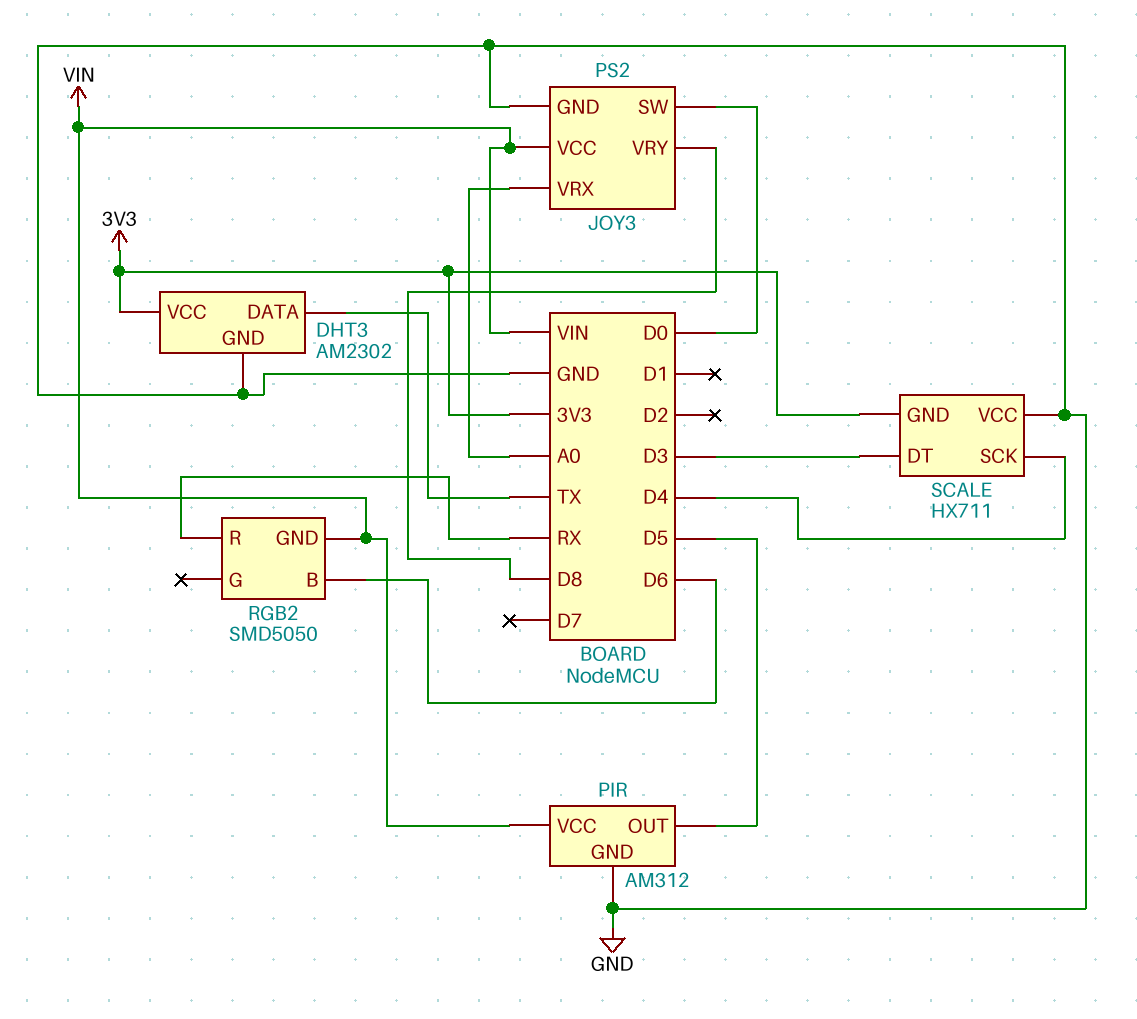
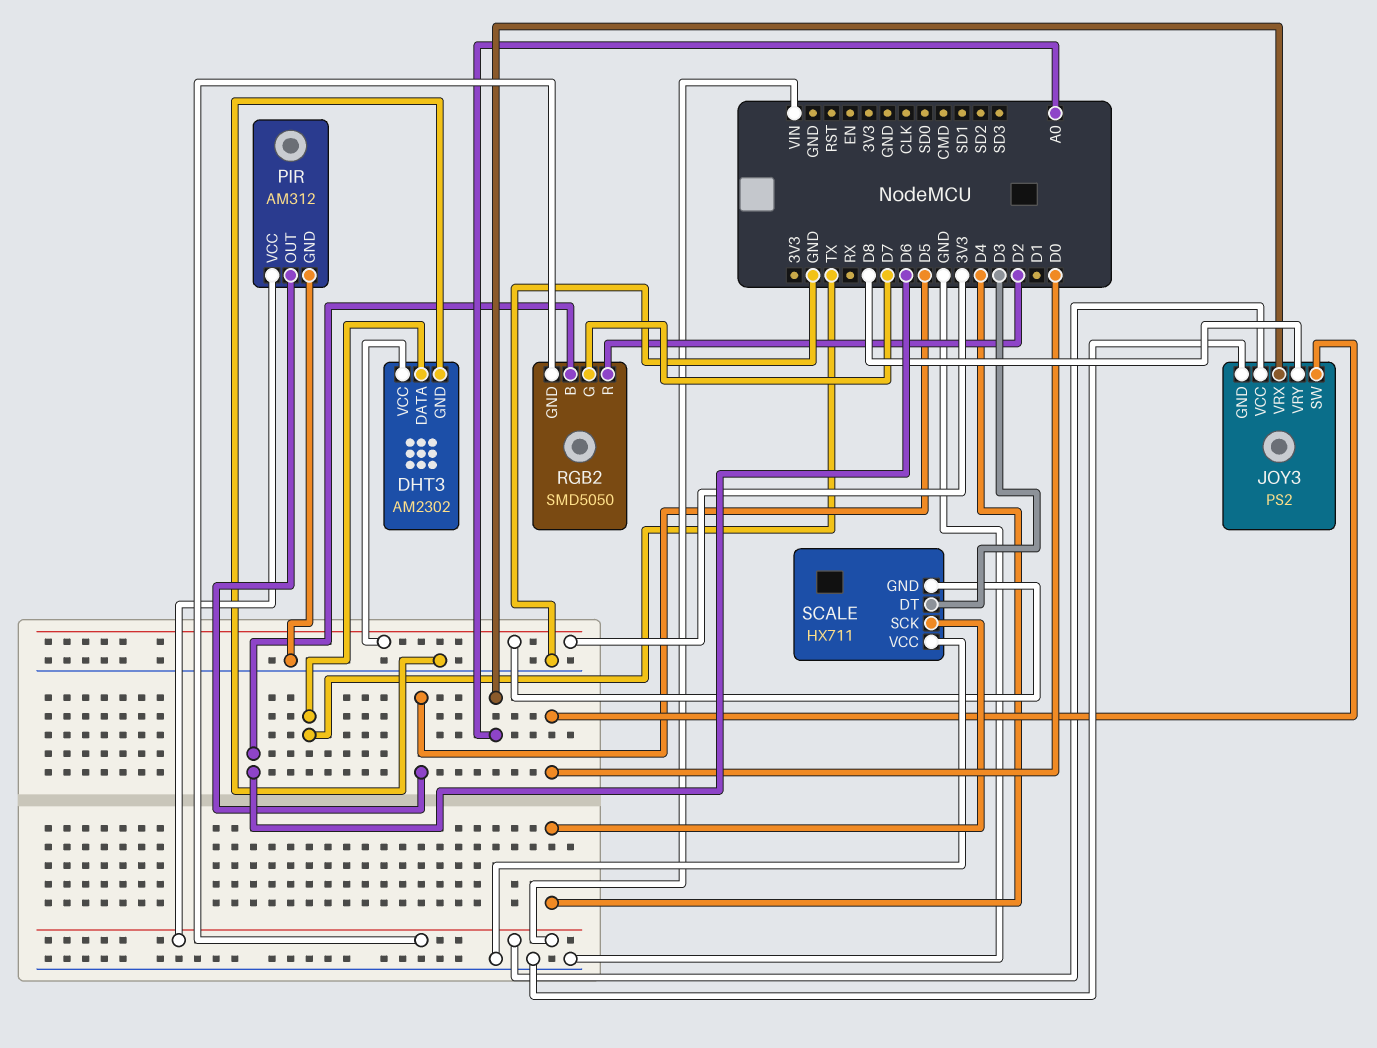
RGB2 pin G: none -> D7
RGB2 pin R: RX -> D2

